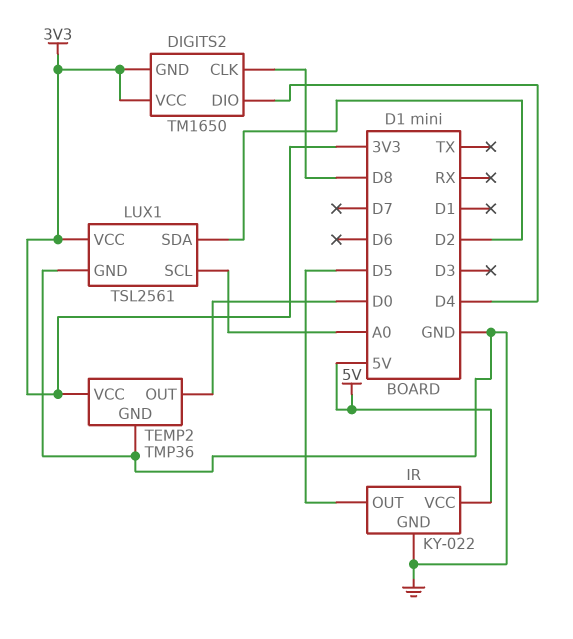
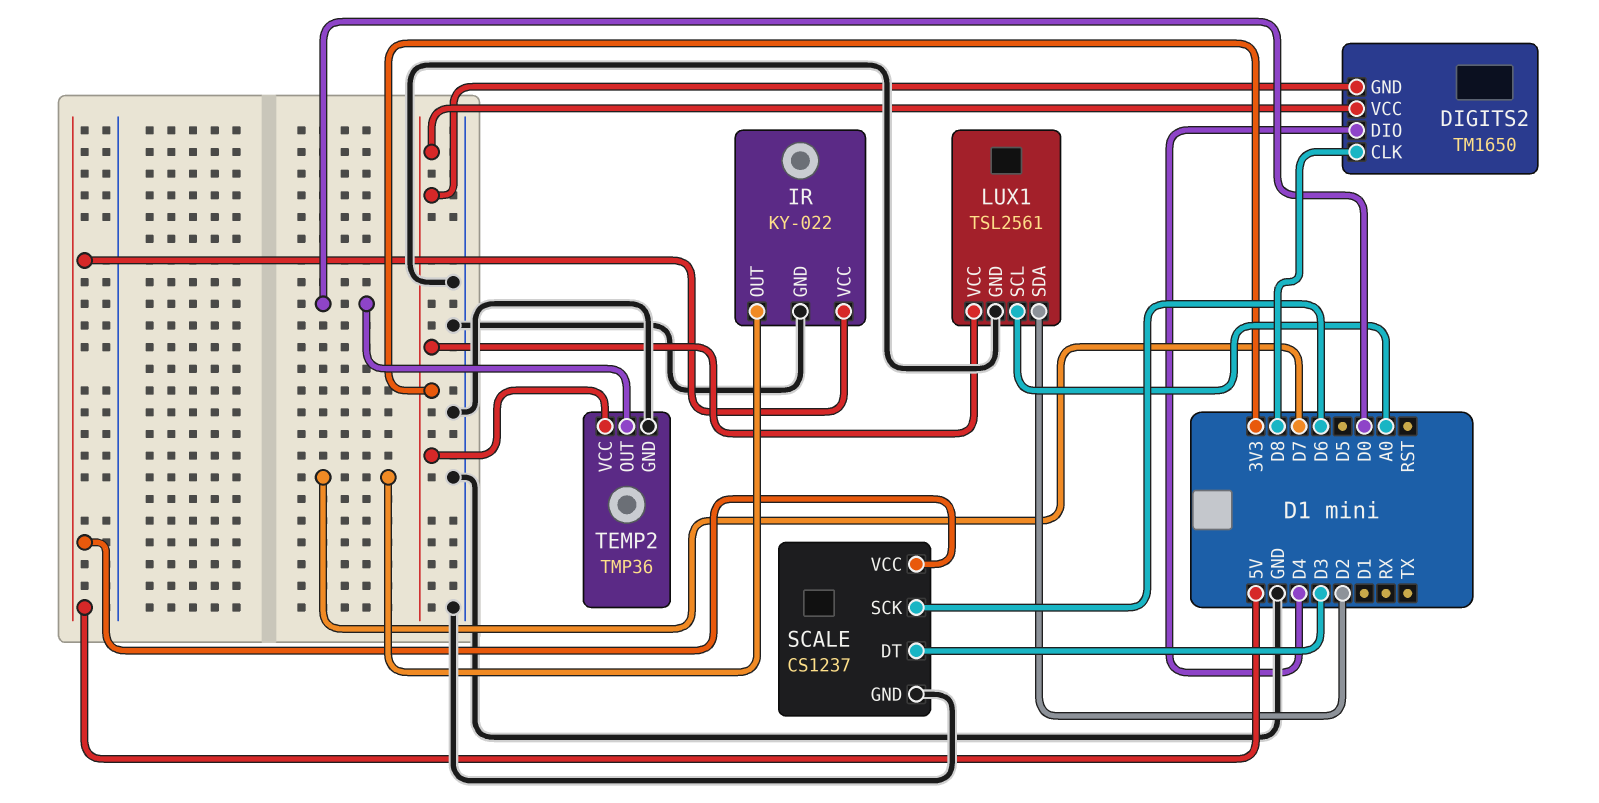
IR pin OUT: D5 -> D7
SCALE: none -> CS1237
SCALE pin DT: none -> D3
SCALE pin GND: none -> GND
SCALE pin SCK: none -> D6
SCALE pin VCC: none -> 5V

